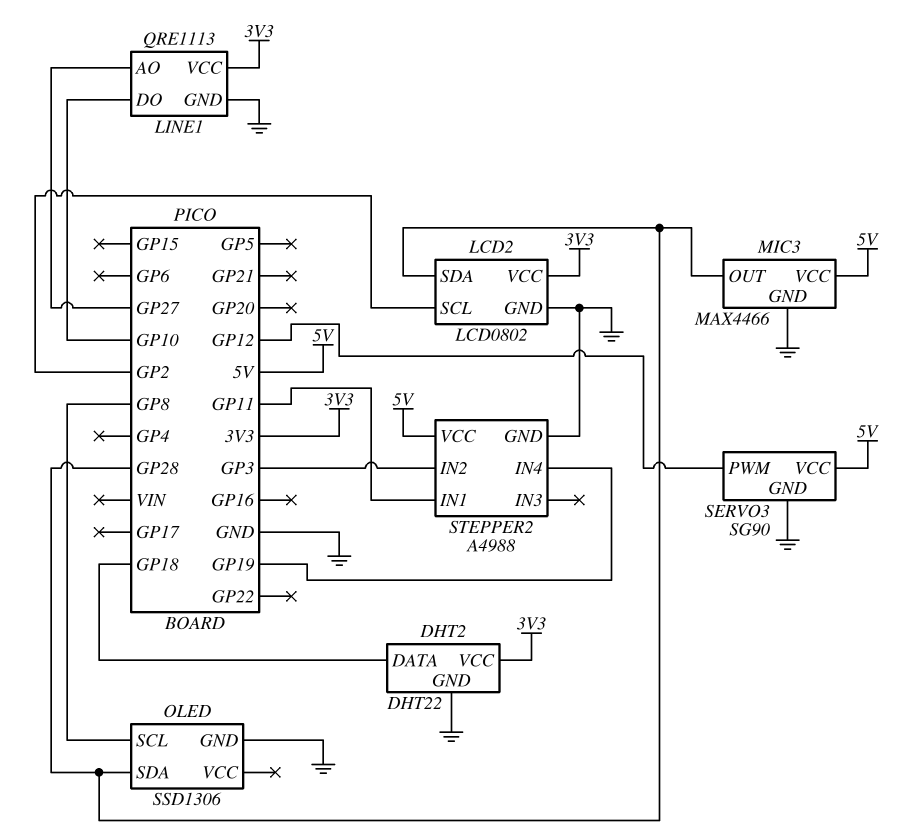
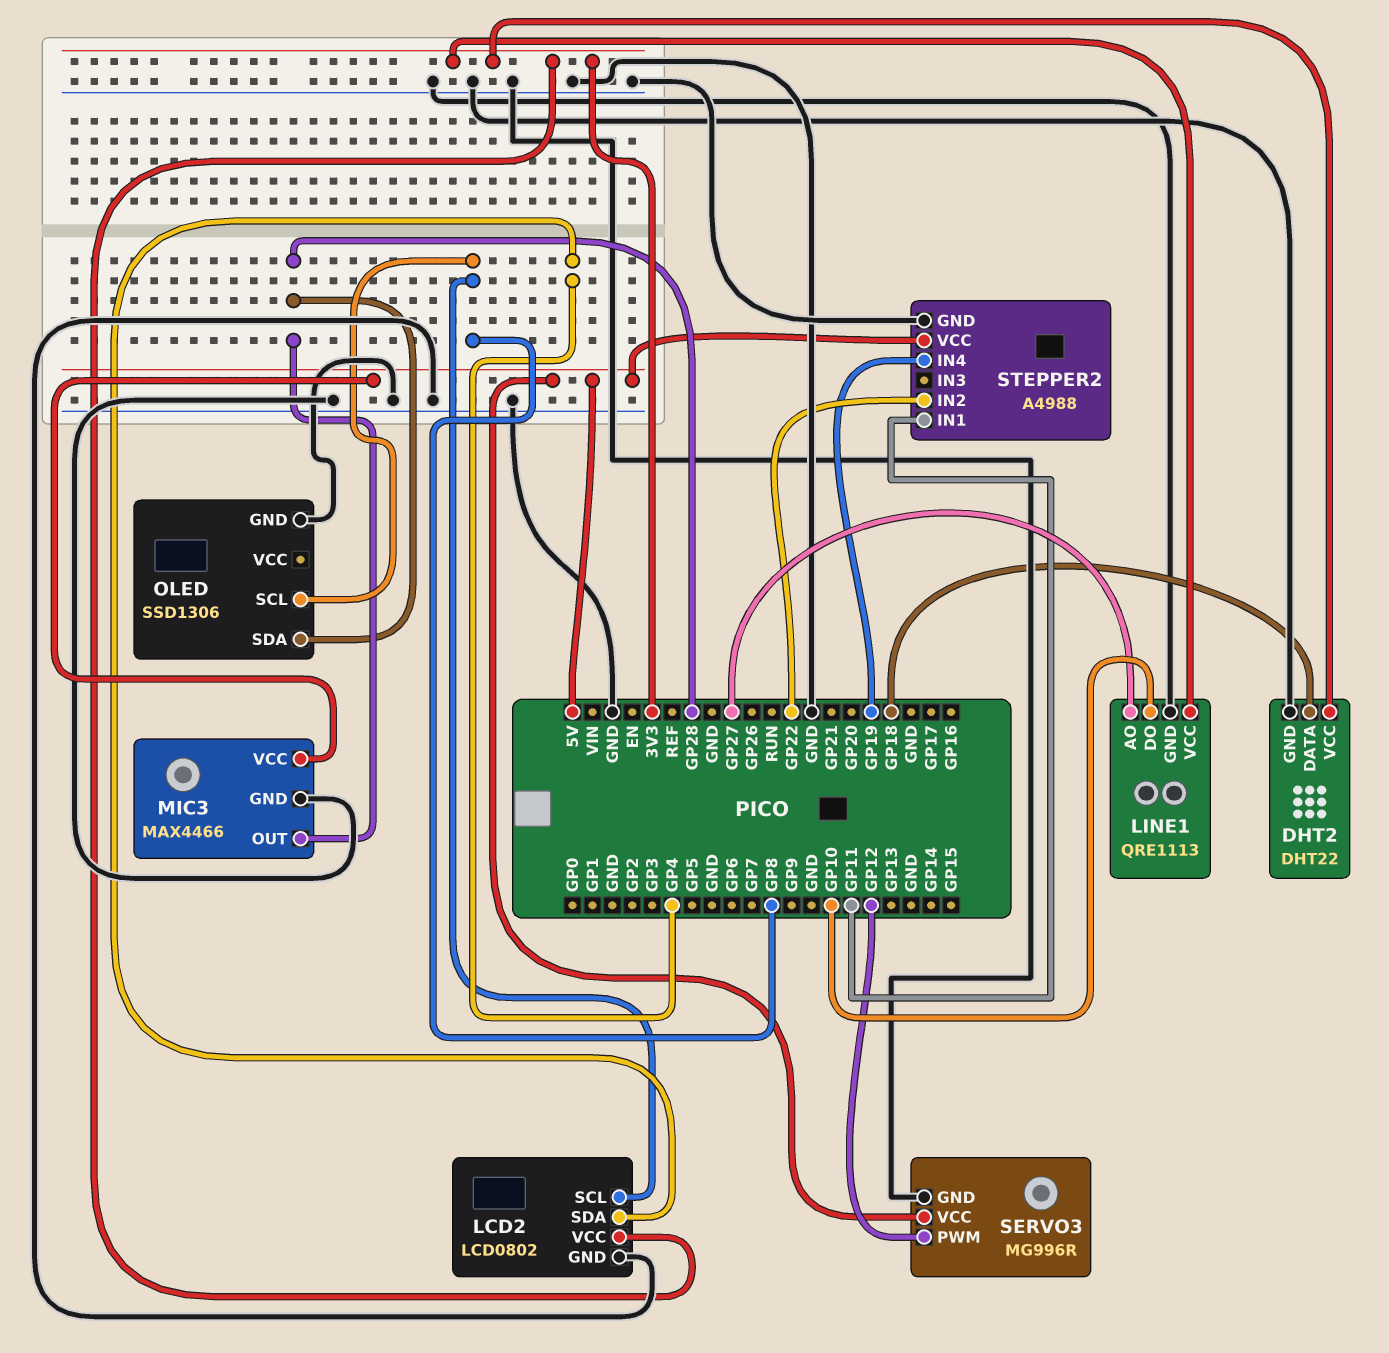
LCD2 pin SCL: GP2 -> GP8
LCD2 pin SDA: GP28 -> GP4
SERVO3: SG90 -> MG996R
STEPPER2 pin IN2: GP3 -> GP22

